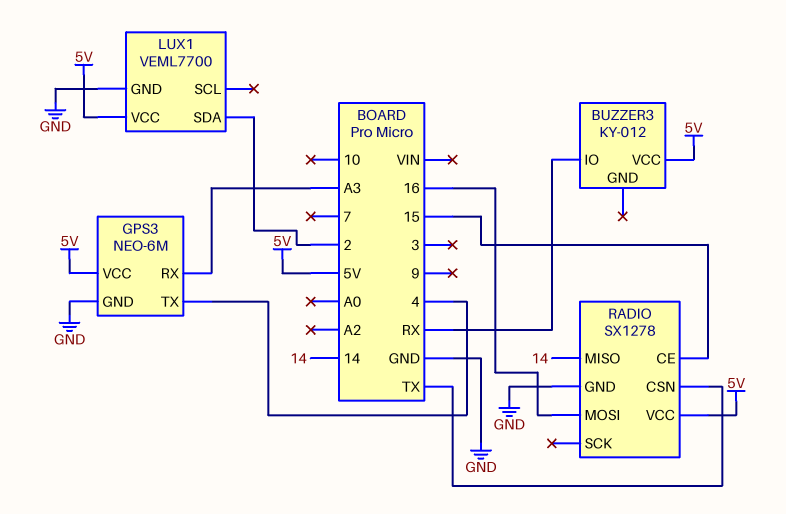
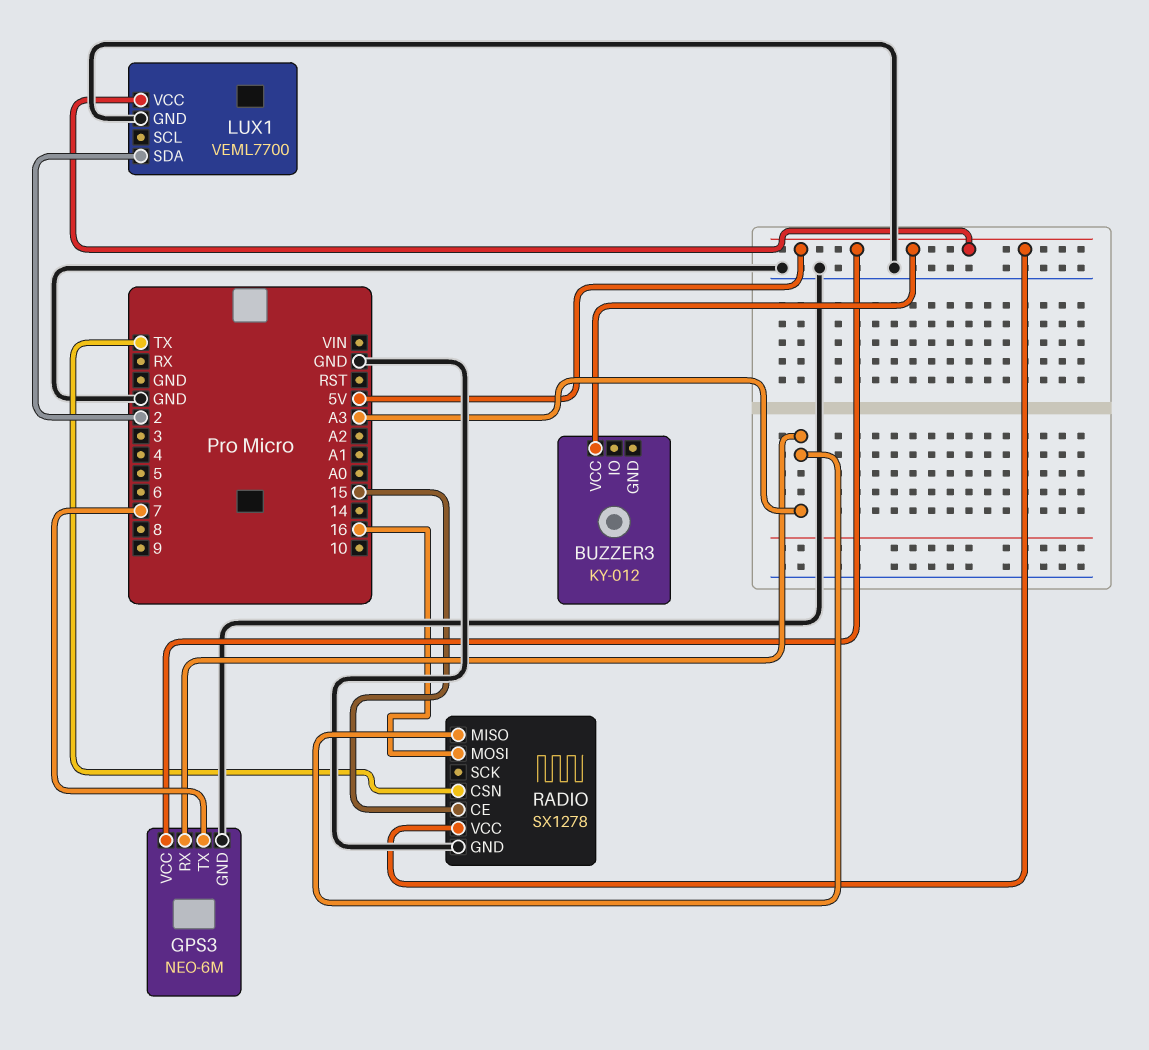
BUZZER3 pin IO: RX -> none
GPS3 pin TX: 4 -> 7
RADIO pin MISO: 14 -> A3

